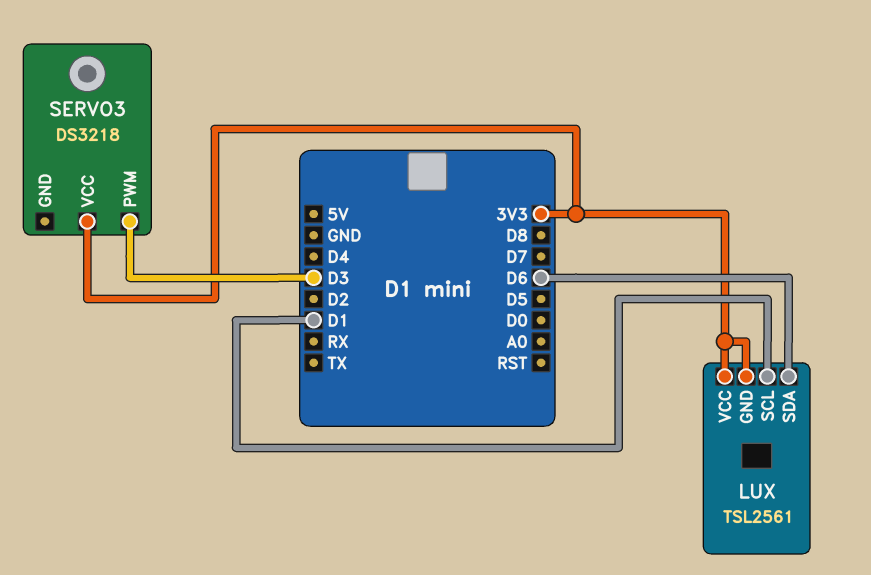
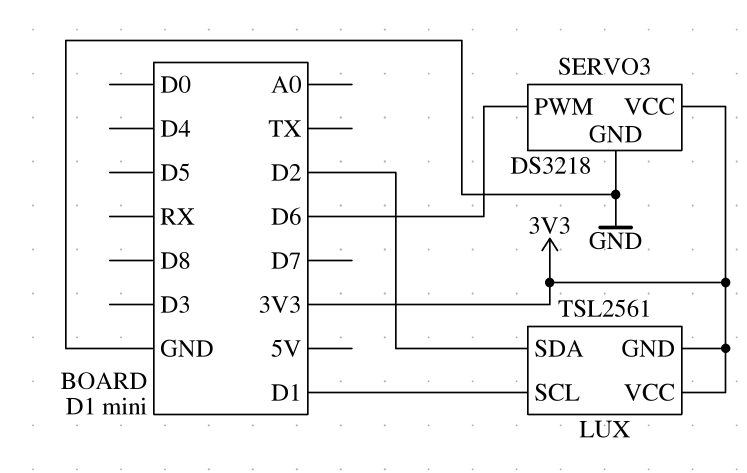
LUX pin SDA: D6 -> D2
SERVO3 pin GND: none -> GND
SERVO3 pin PWM: D3 -> D6

